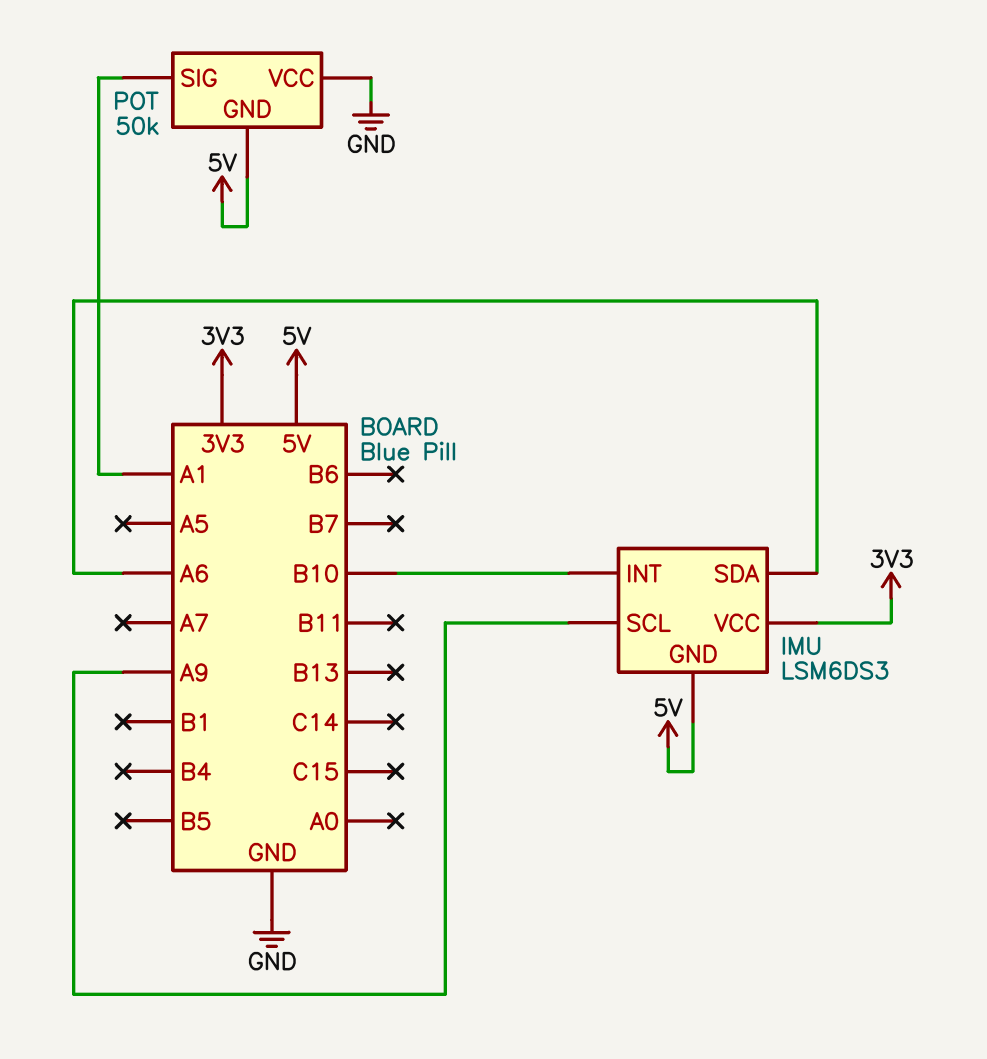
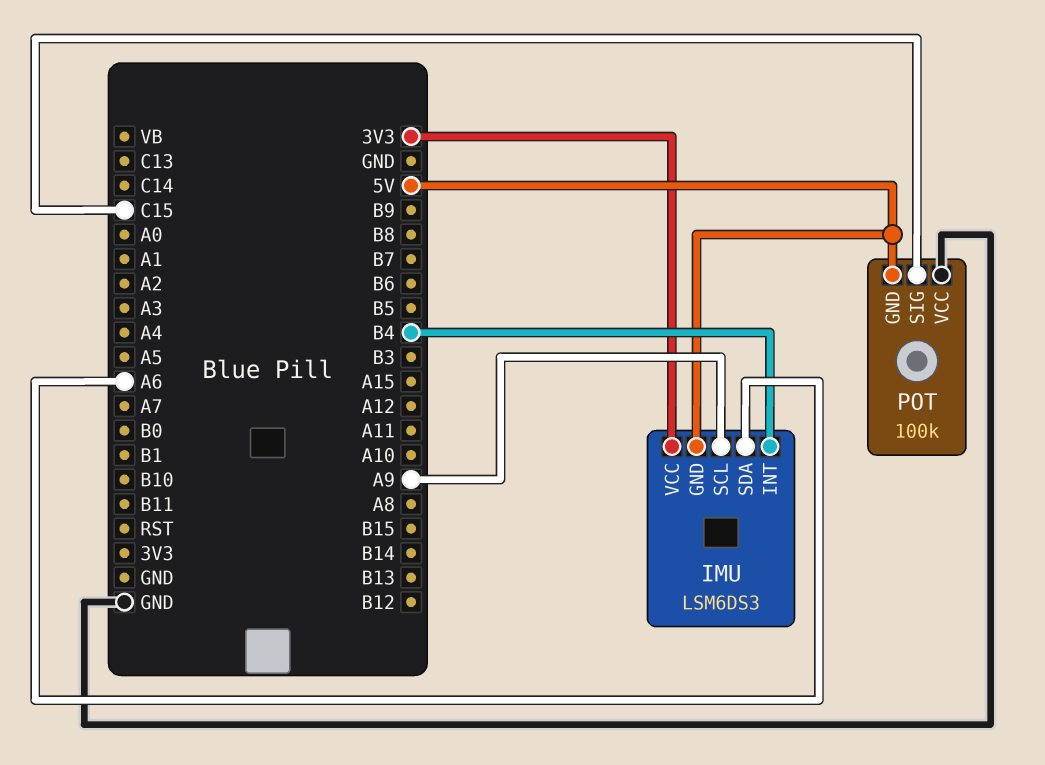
IMU pin INT: B10 -> B4
POT: 50k -> 100k
POT pin SIG: A1 -> C15

